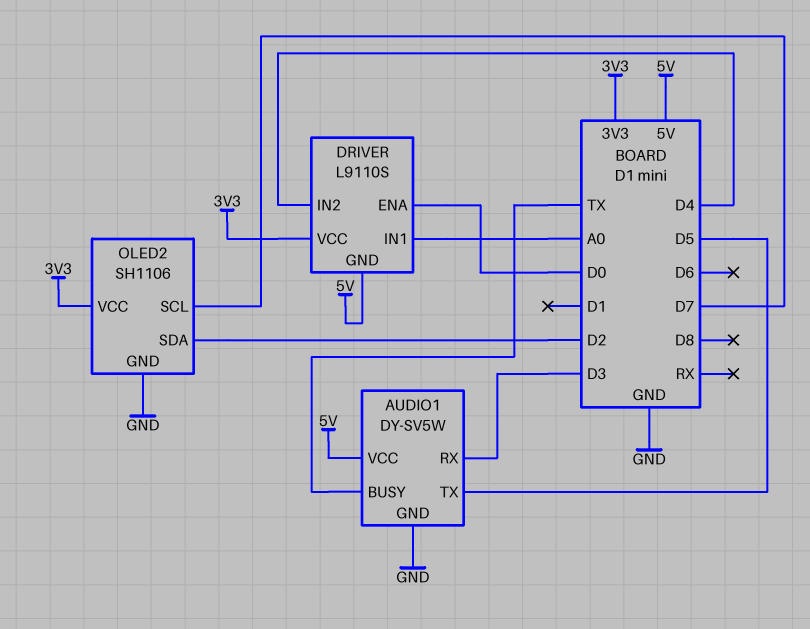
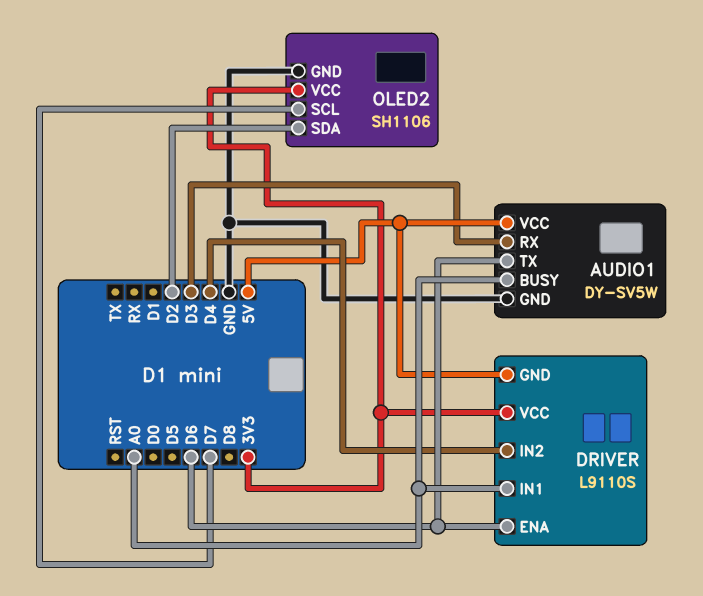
AUDIO1 pin BUSY: TX -> A0
AUDIO1 pin TX: D5 -> D6
DRIVER pin ENA: D0 -> D6

